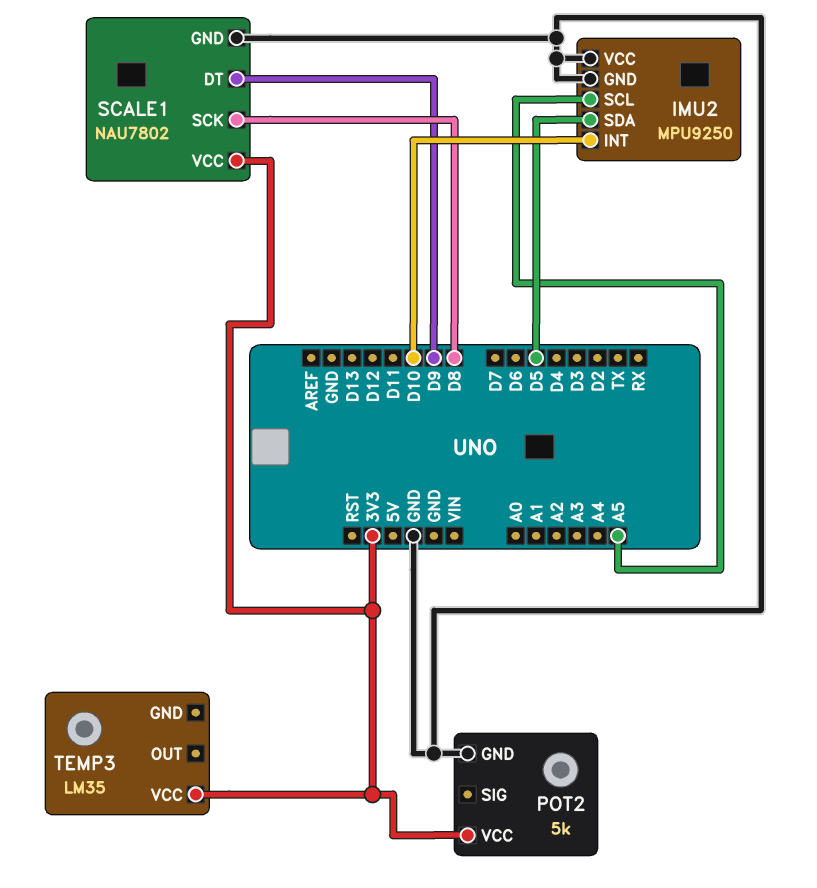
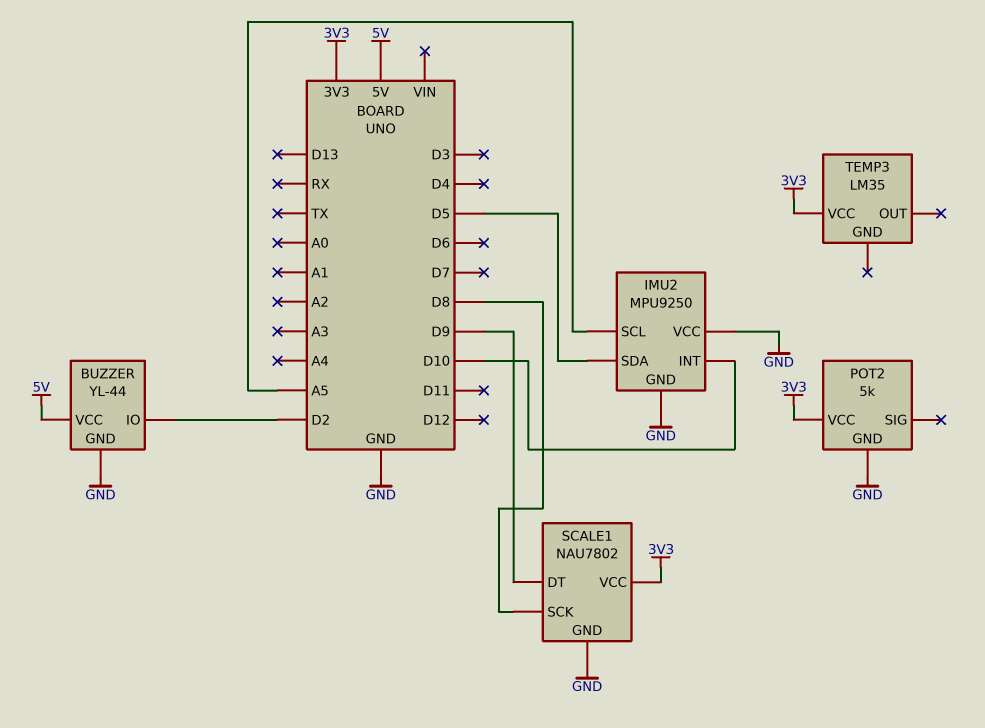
BUZZER: none -> YL-44
BUZZER pin GND: none -> GND
BUZZER pin IO: none -> D2
BUZZER pin VCC: none -> 5V

